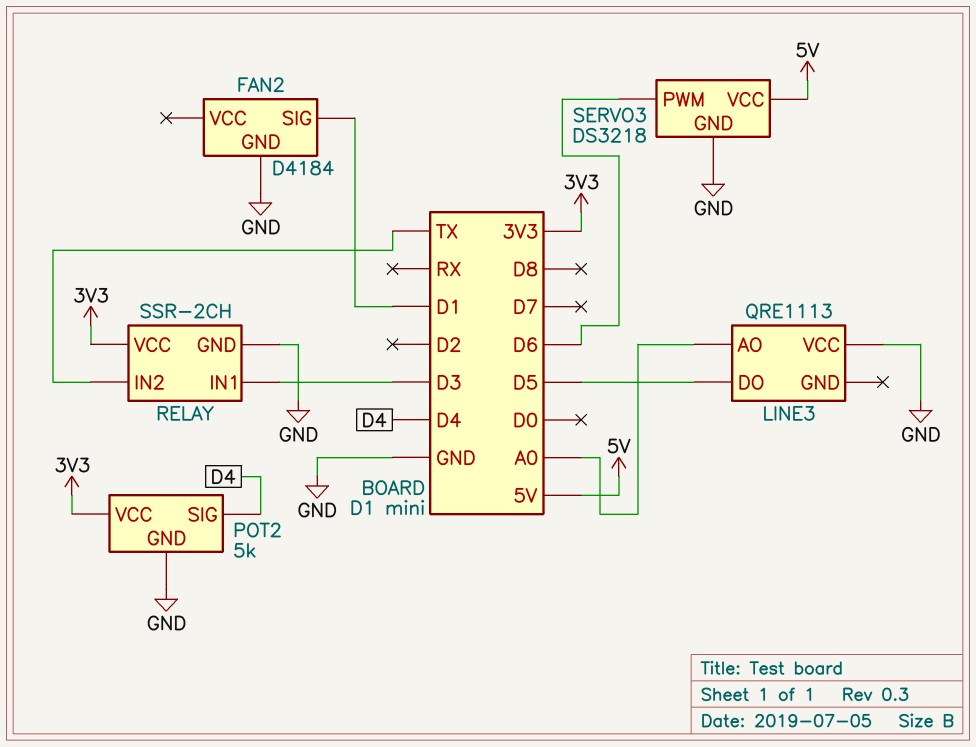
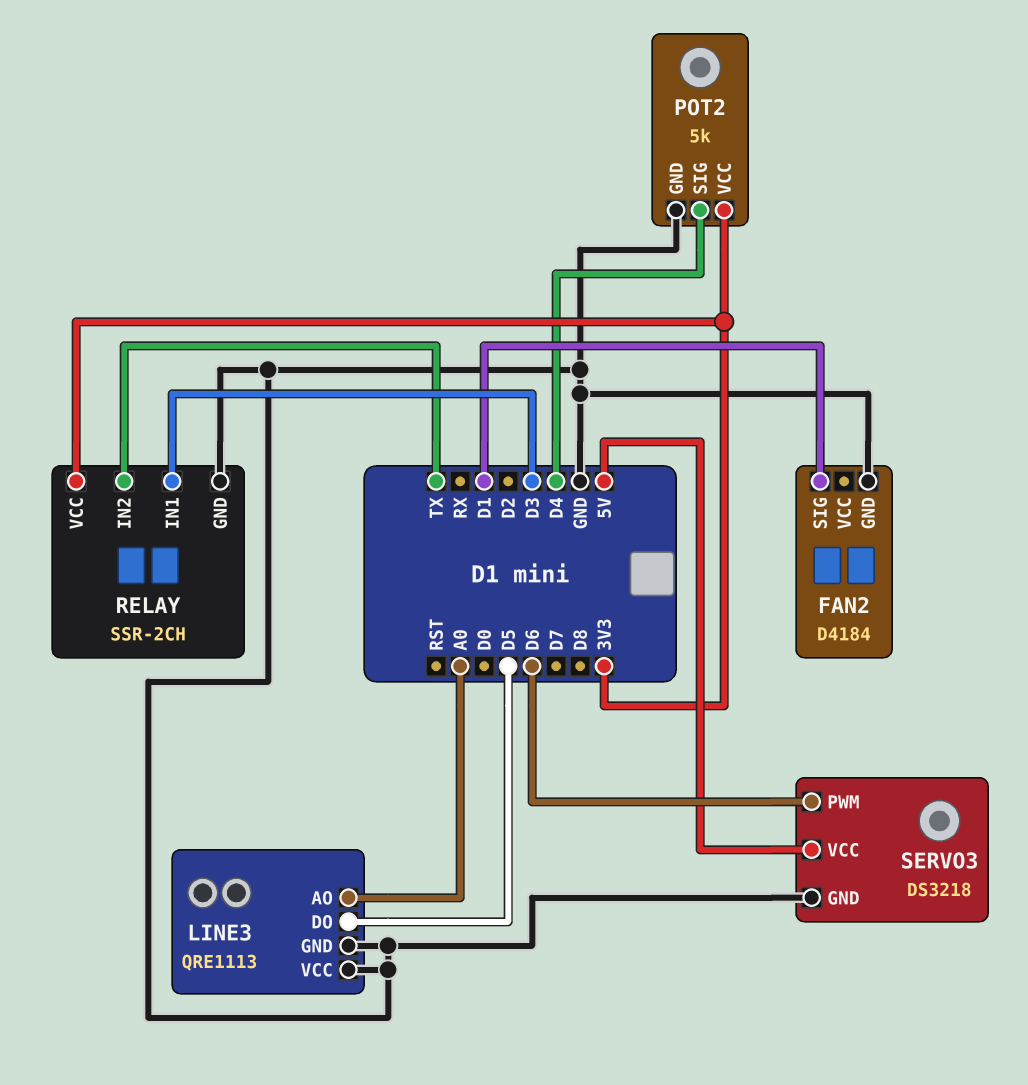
LINE3 pin GND: none -> GND

